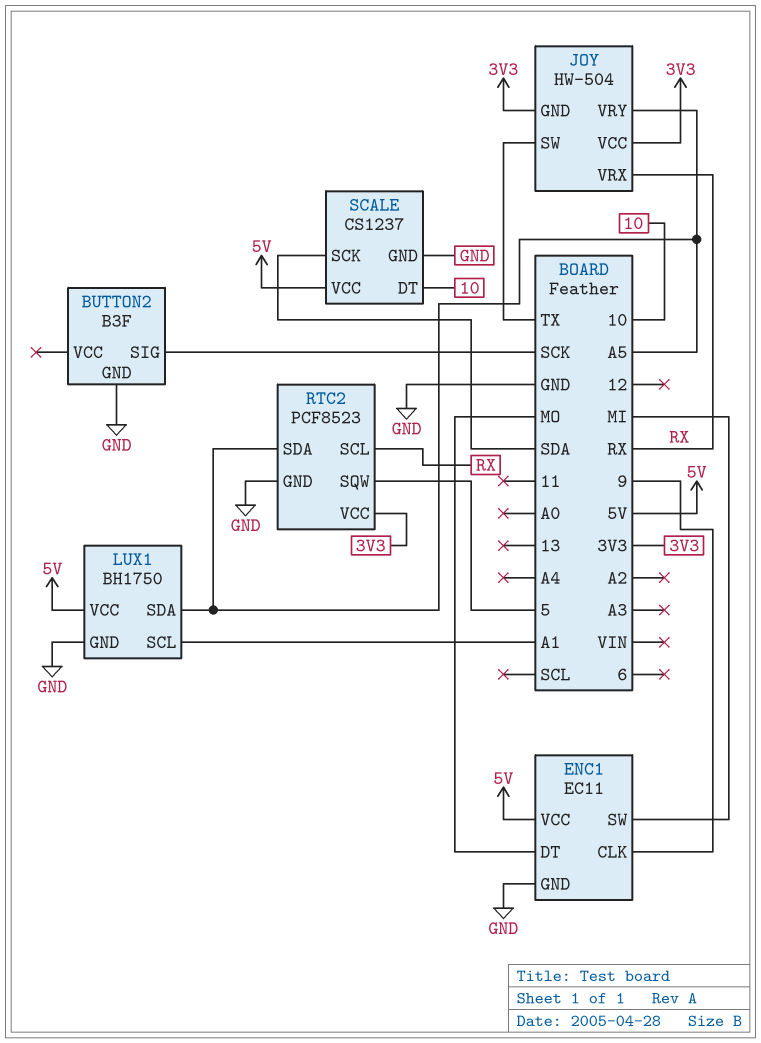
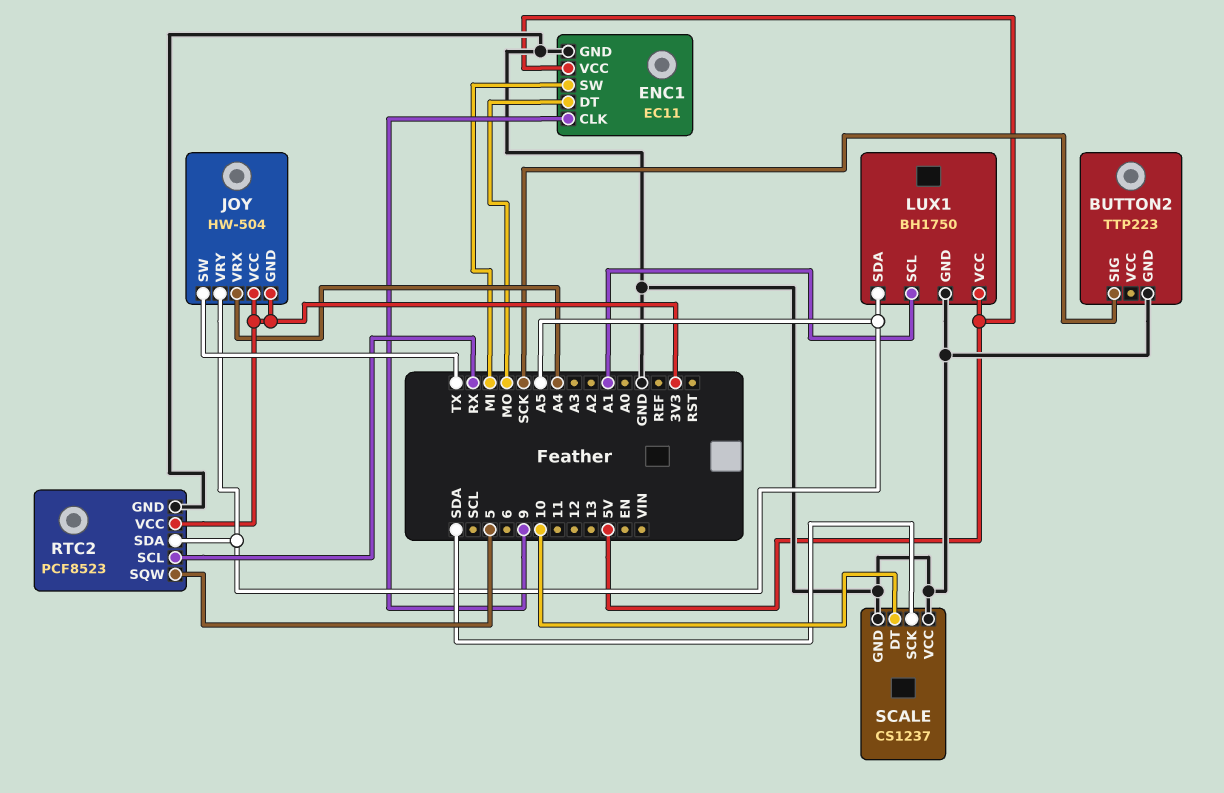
BUTTON2: B3F -> TTP223
JOY pin VRX: RX -> A4
SCALE pin VCC: 5V -> GND

